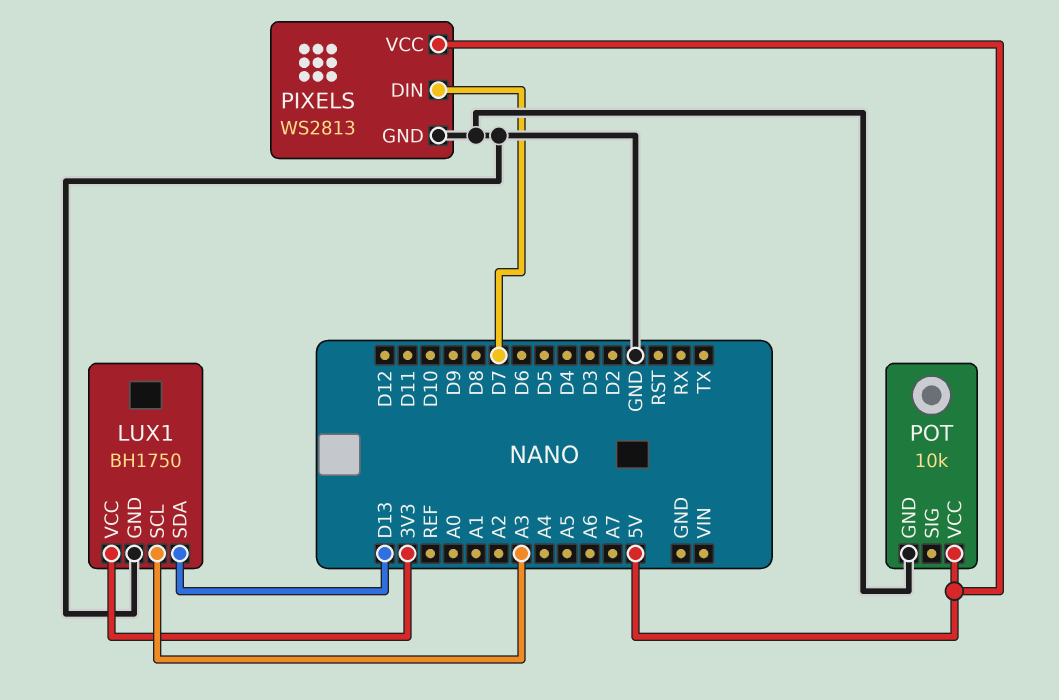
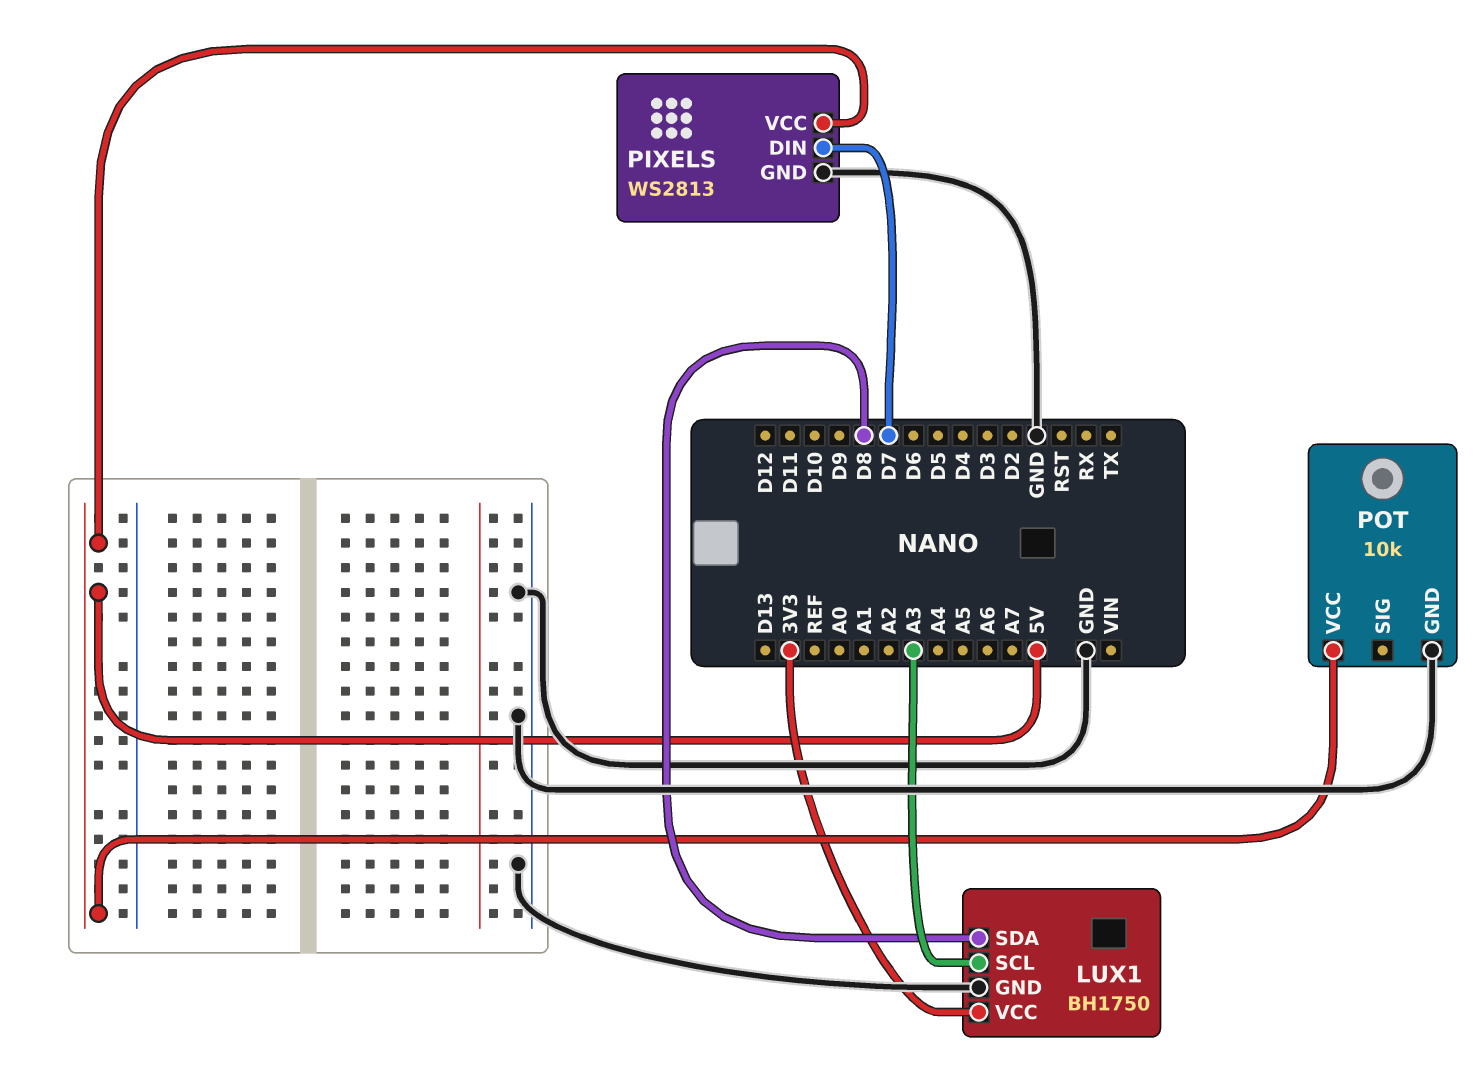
LUX1 pin SDA: D13 -> D8

